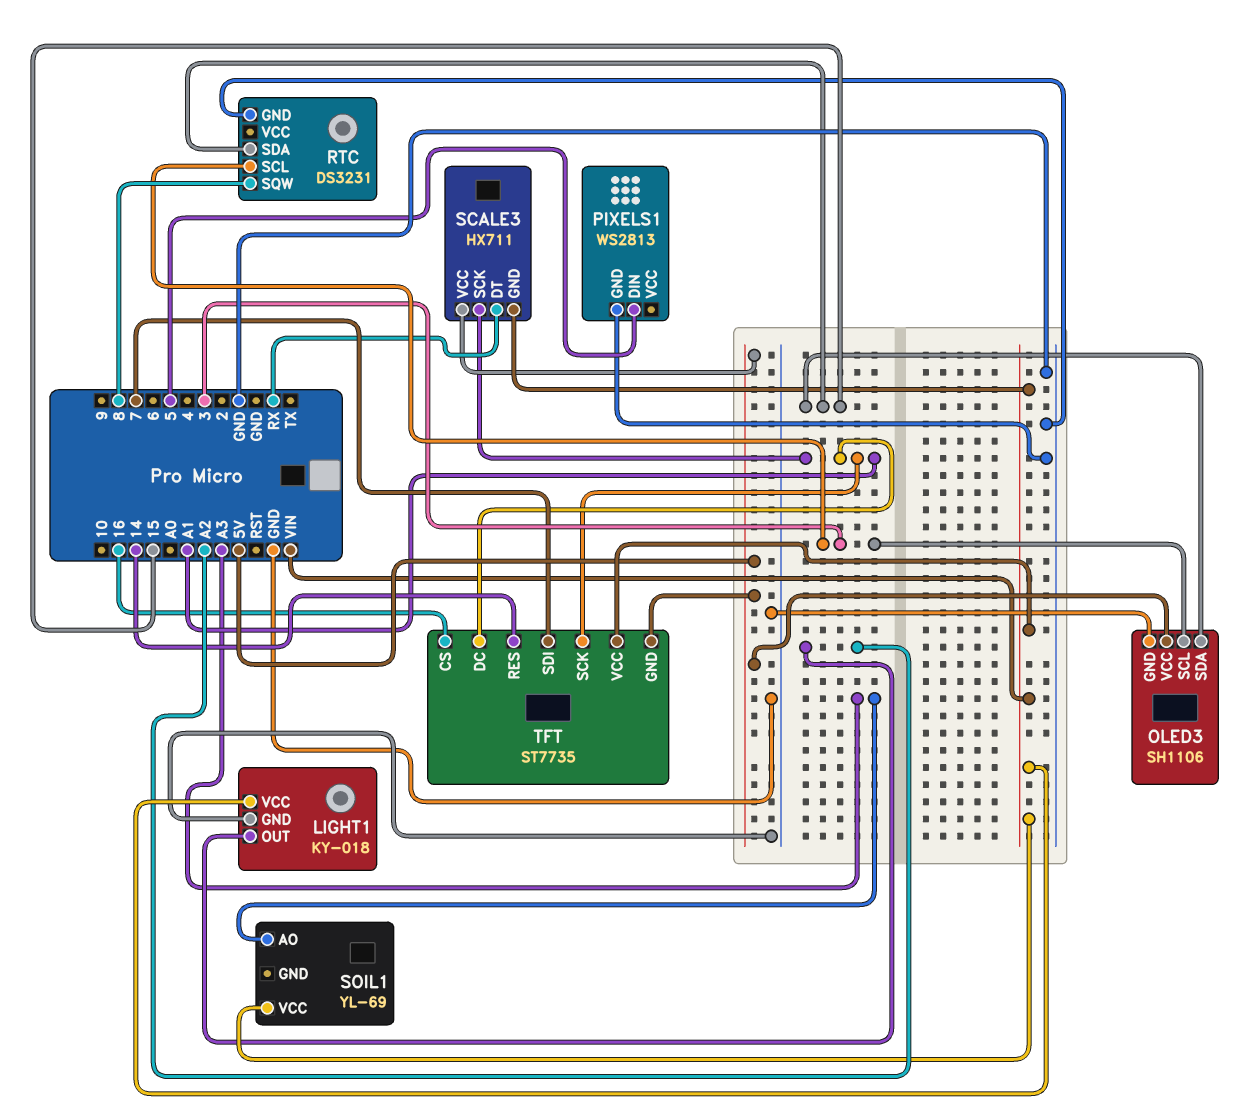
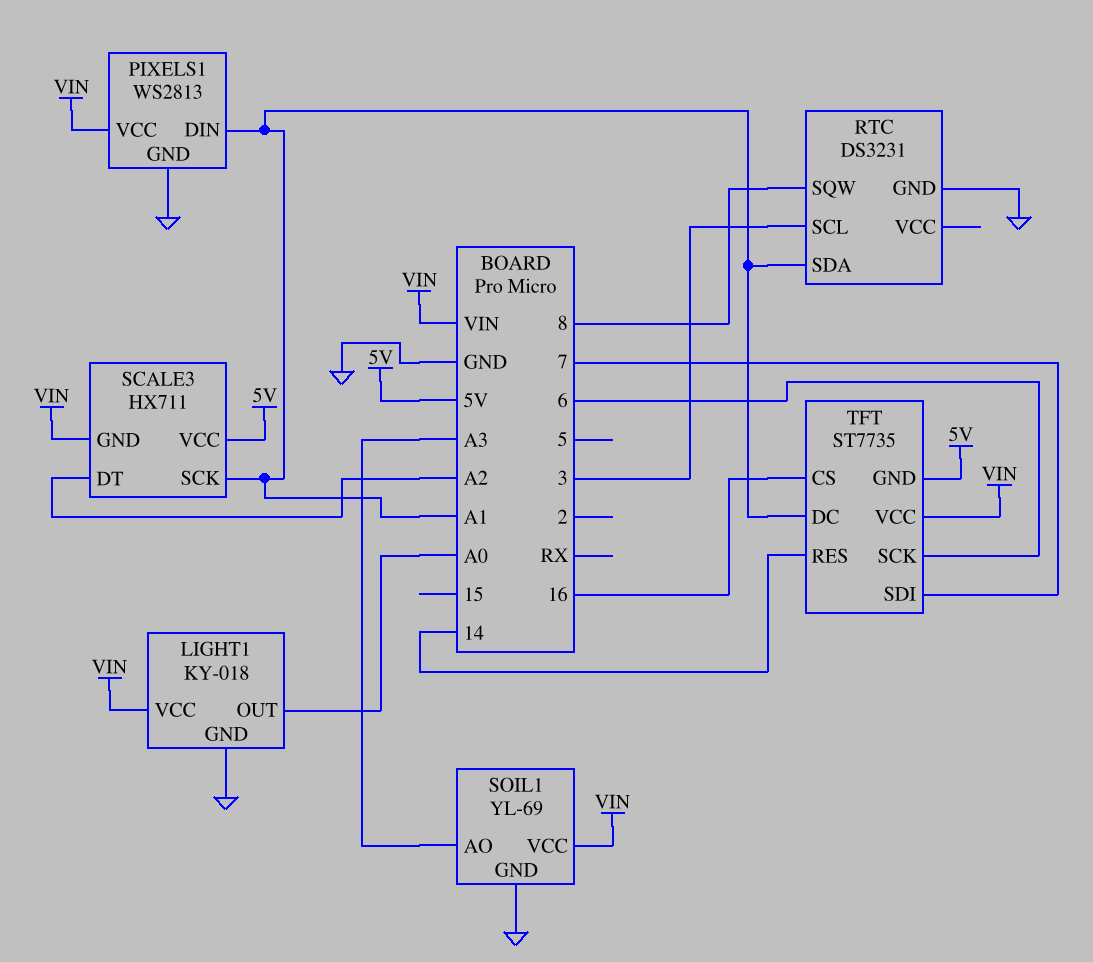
LIGHT1 pin OUT: A2 -> A0
OLED3: SH1106 -> none
OLED3 pin GND: GND -> none
OLED3 pin SCL: 3 -> none
OLED3 pin SDA: 15 -> none
OLED3 pin VCC: 5V -> none
PIXELS1 pin DIN: 5 -> A1
PIXELS1 pin VCC: none -> VIN
RTC pin SDA: 15 -> A1
SCALE3 pin DT: RX -> A2
SOIL1 pin GND: none -> GND
TFT pin SCK: A1 -> 6

